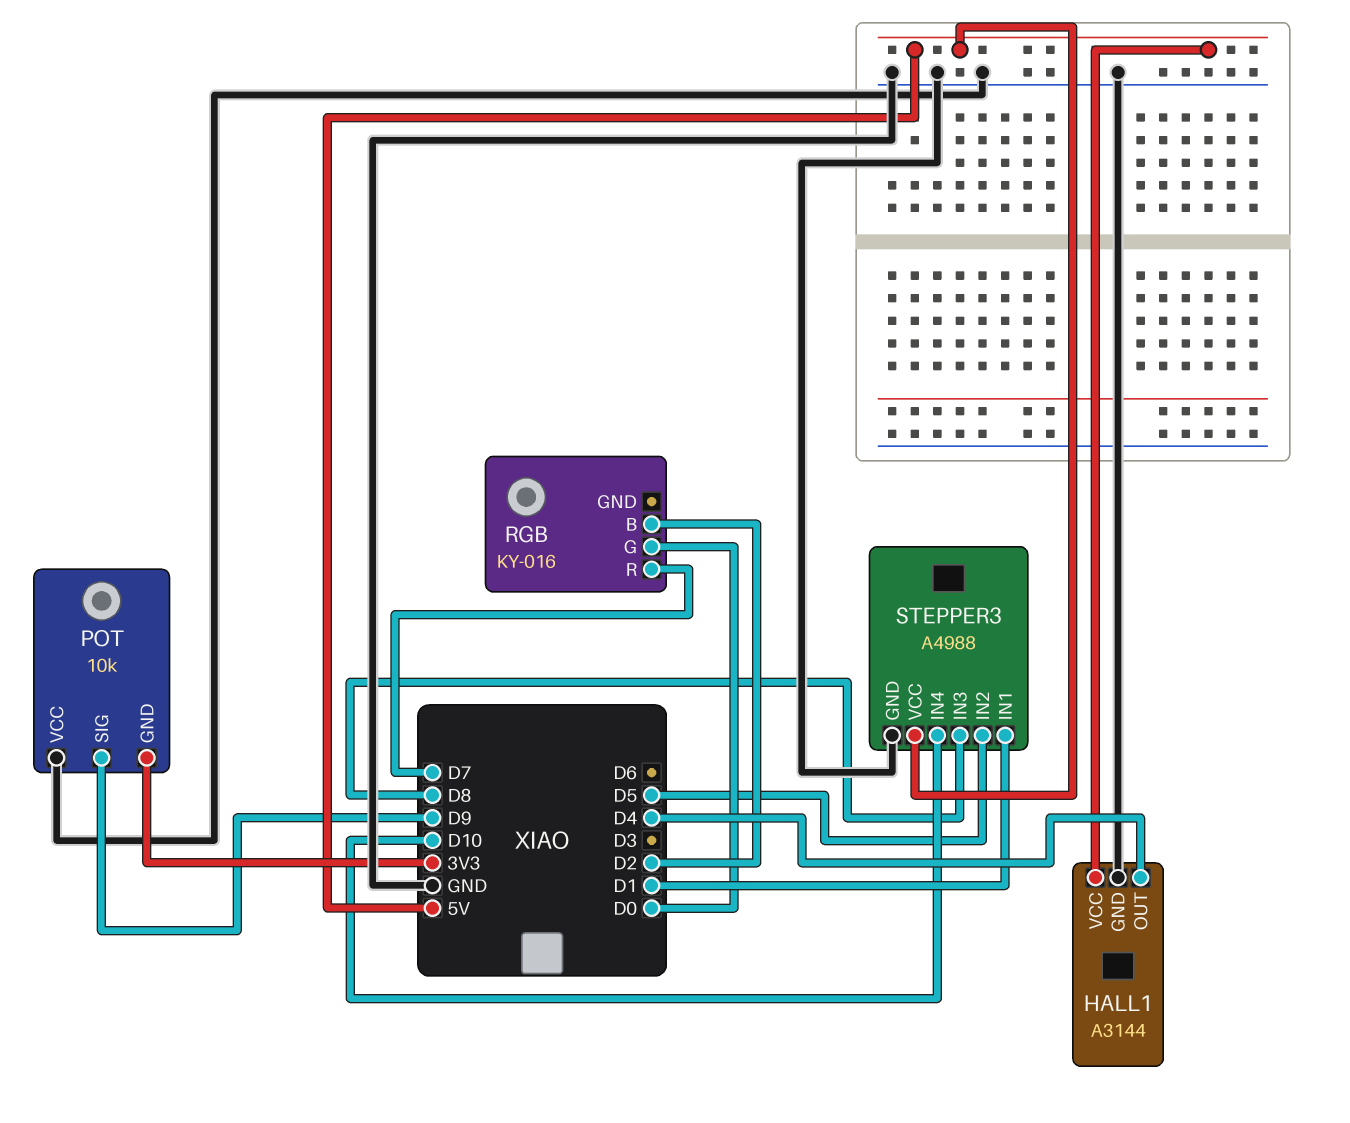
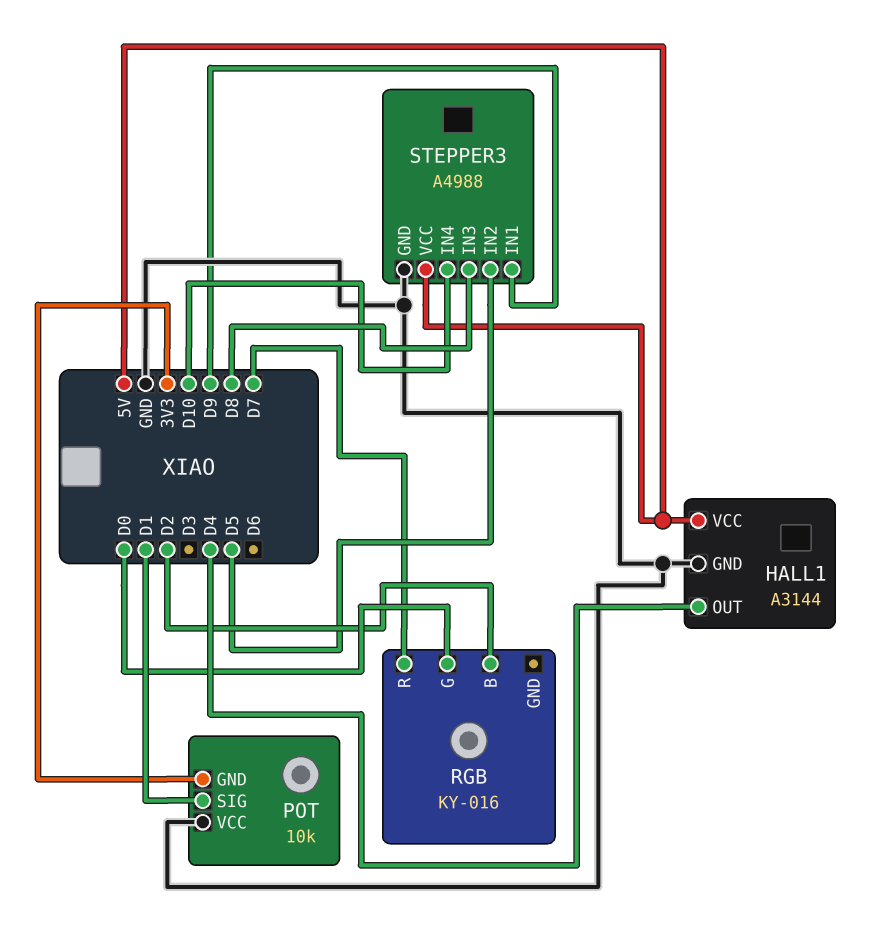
POT pin SIG: D9 -> D1
STEPPER3 pin IN1: D1 -> D9

